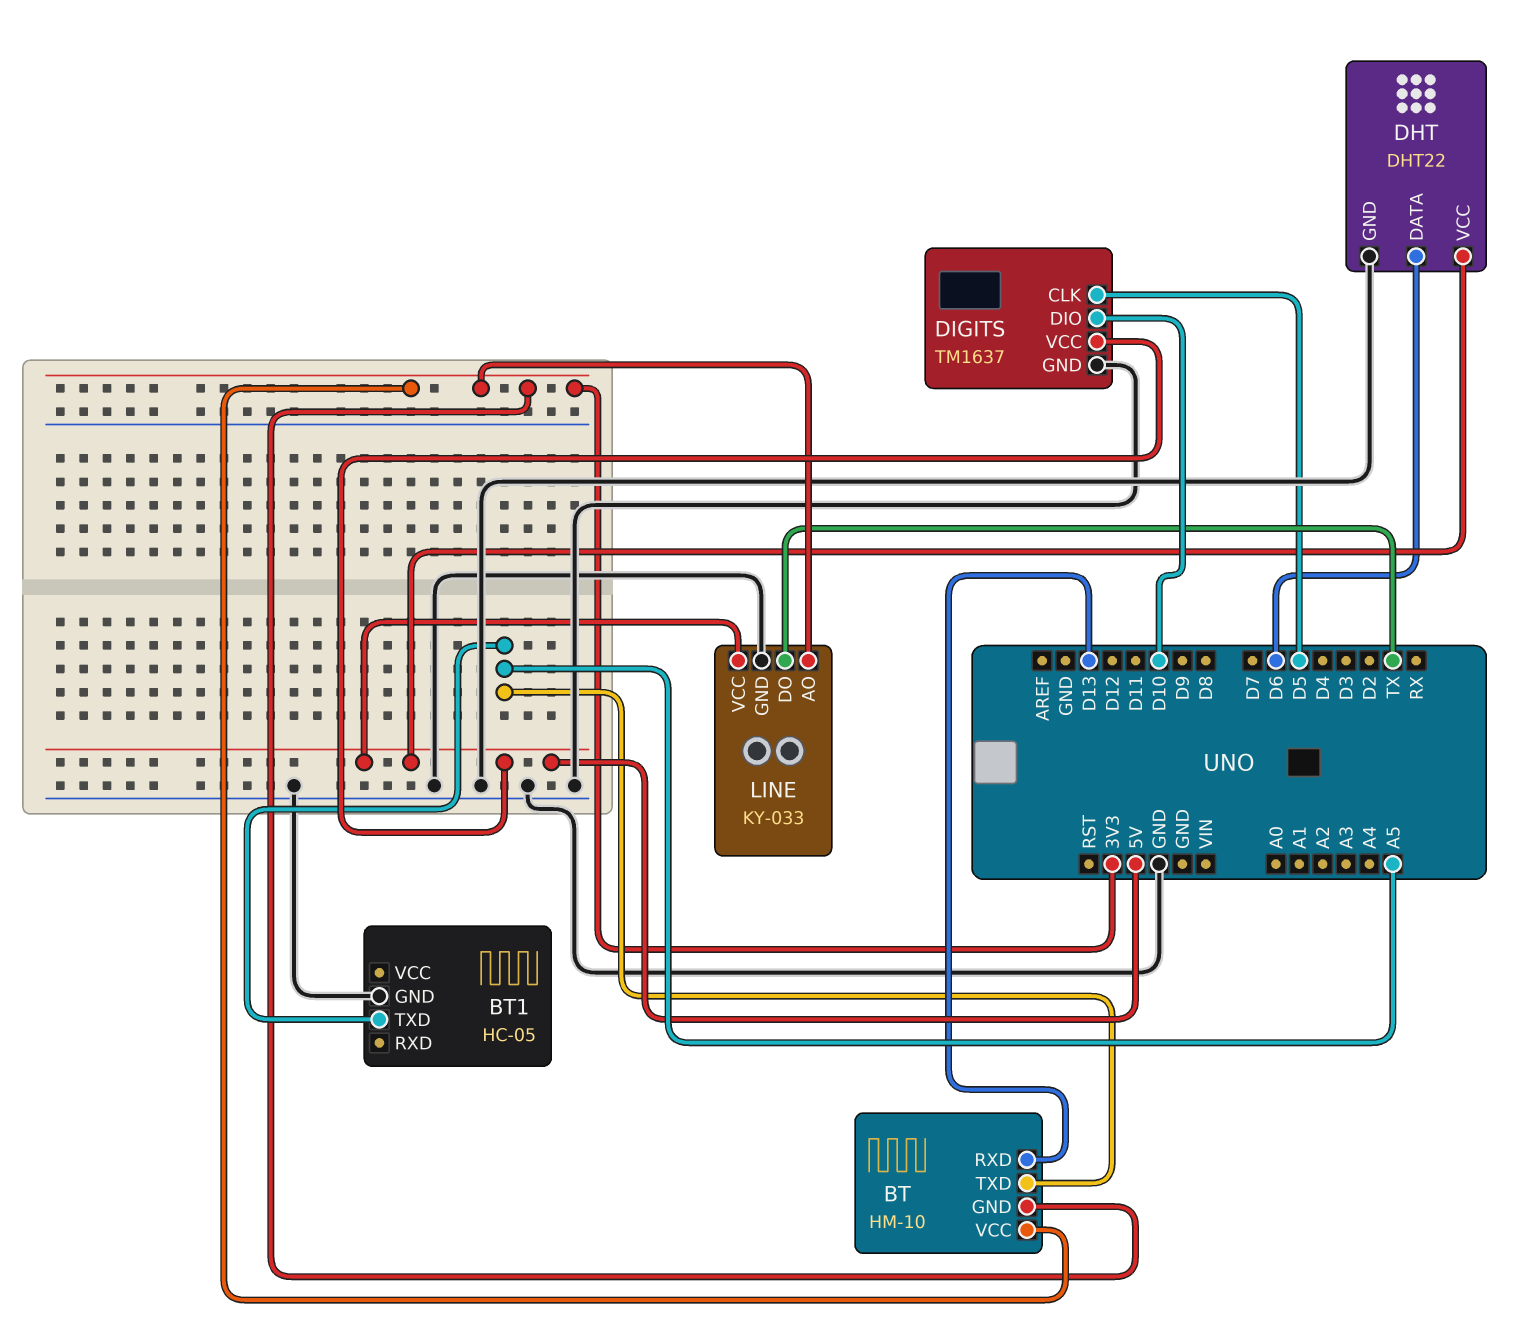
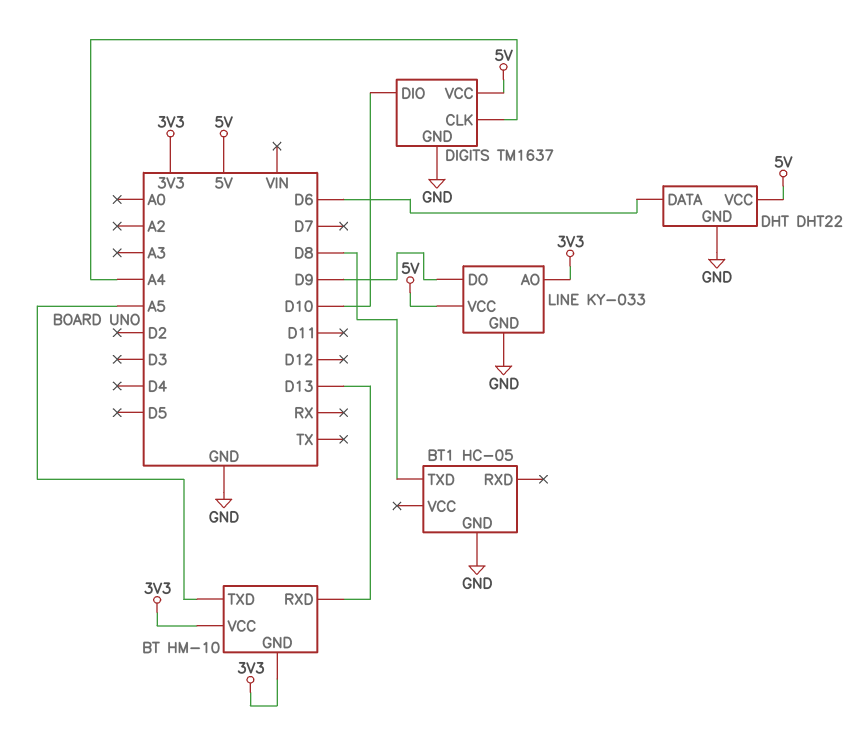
BT1 pin TXD: A5 -> D8
DIGITS pin CLK: D5 -> A4
LINE pin DO: TX -> D9

